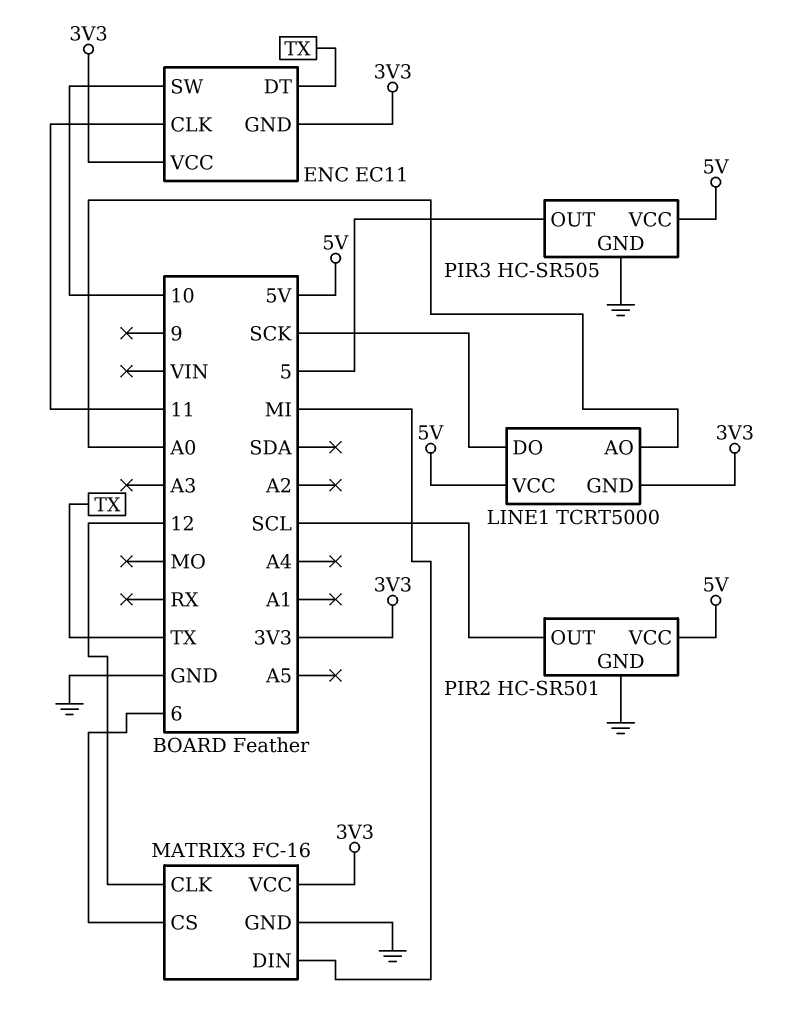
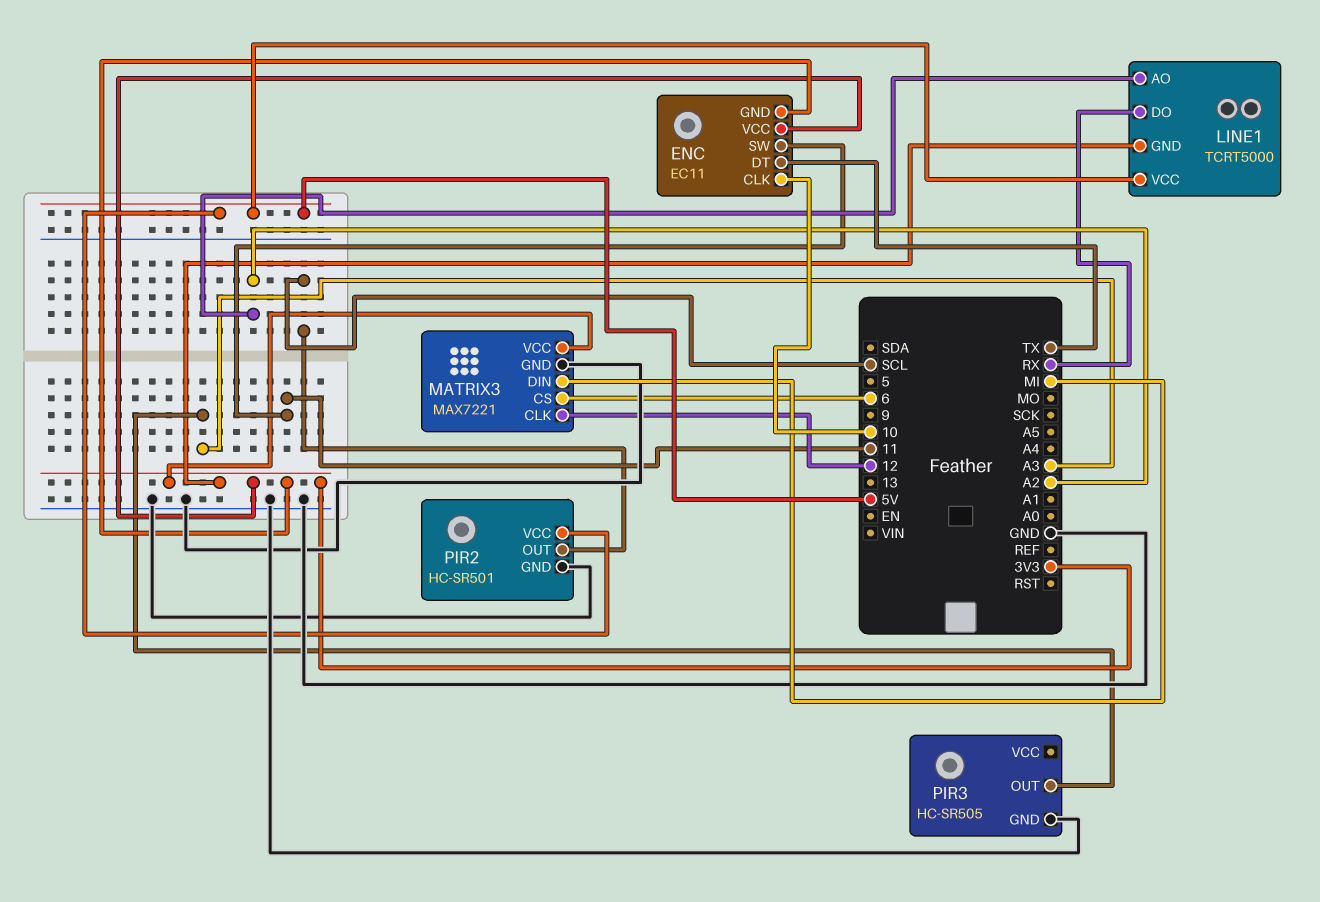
ENC pin CLK: 11 -> 10
ENC pin SW: 10 -> 11
LINE1 pin AO: A0 -> A2
LINE1 pin DO: SCK -> RX
MATRIX3: FC-16 -> MAX7221
PIR3 pin OUT: 5 -> A3
PIR3 pin VCC: 5V -> none

